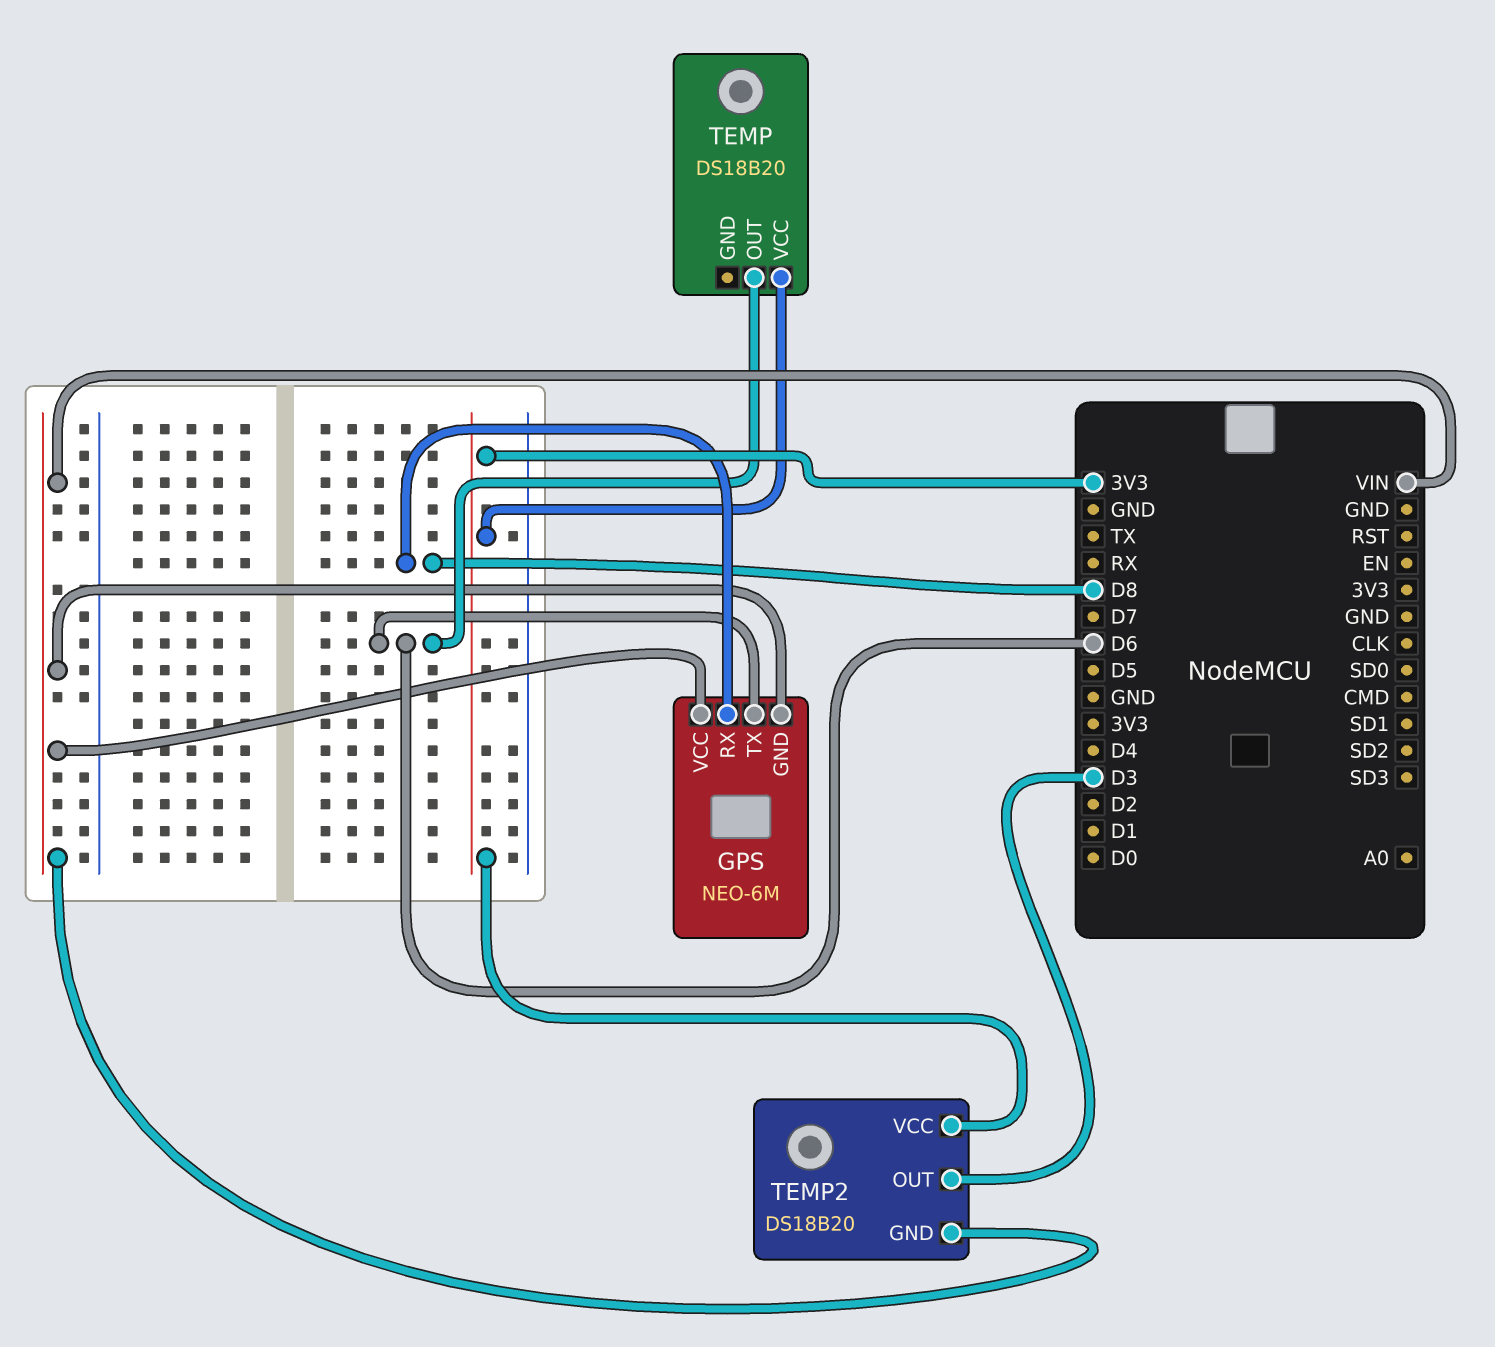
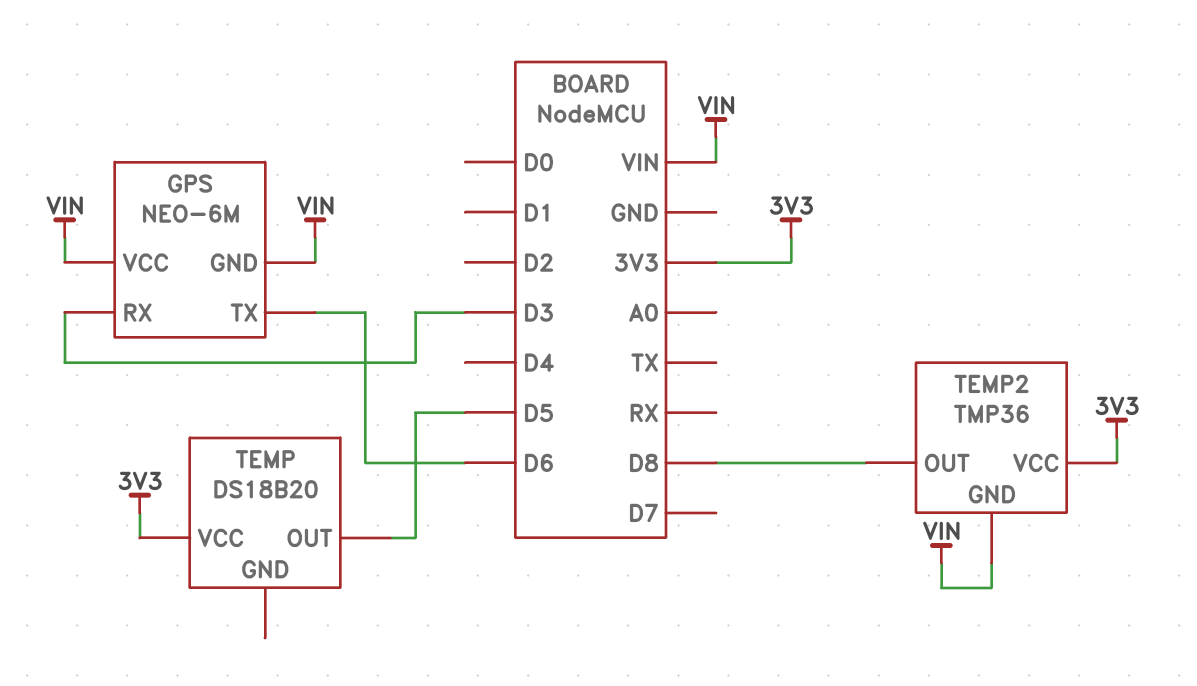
GPS pin RX: D8 -> D3
TEMP pin OUT: D6 -> D5
TEMP2: DS18B20 -> TMP36
TEMP2 pin OUT: D3 -> D8

